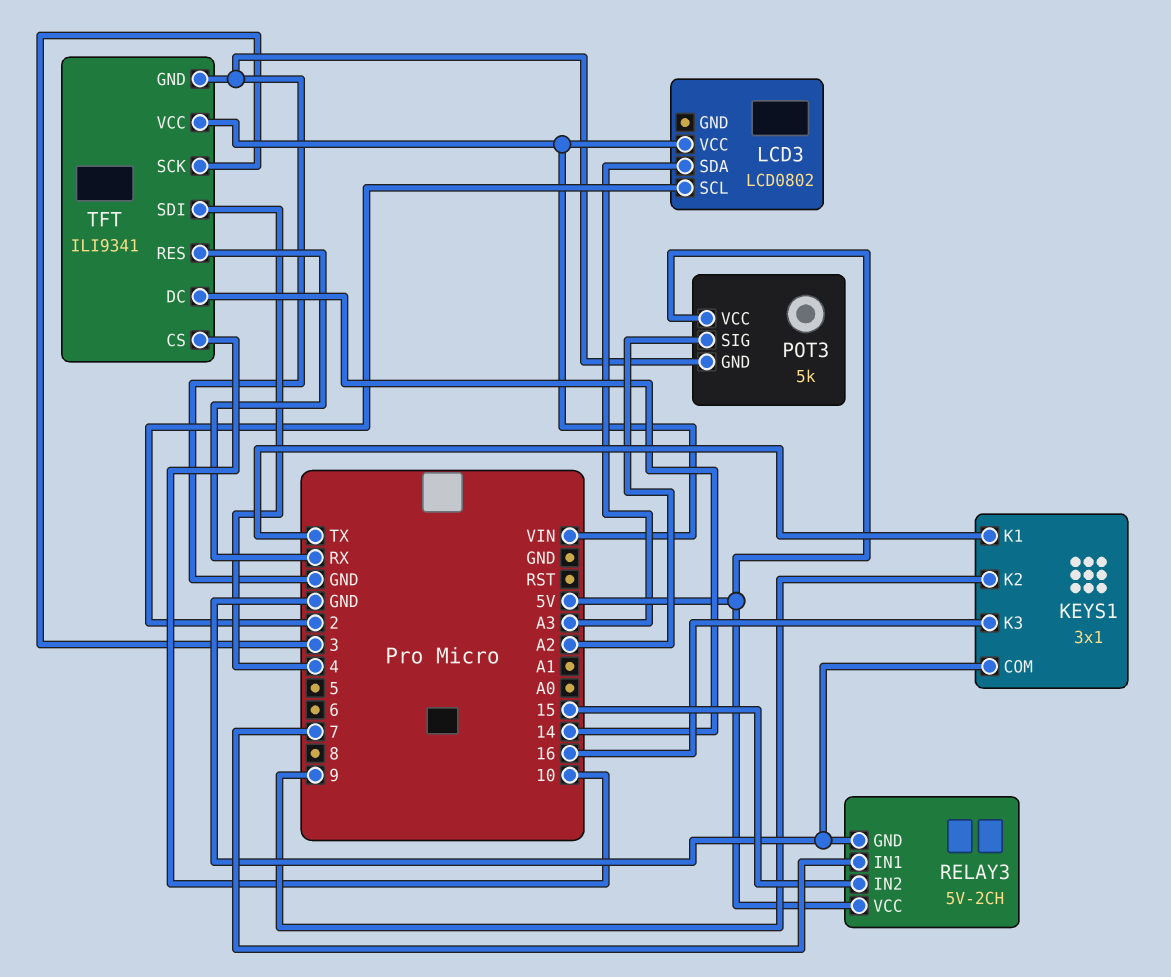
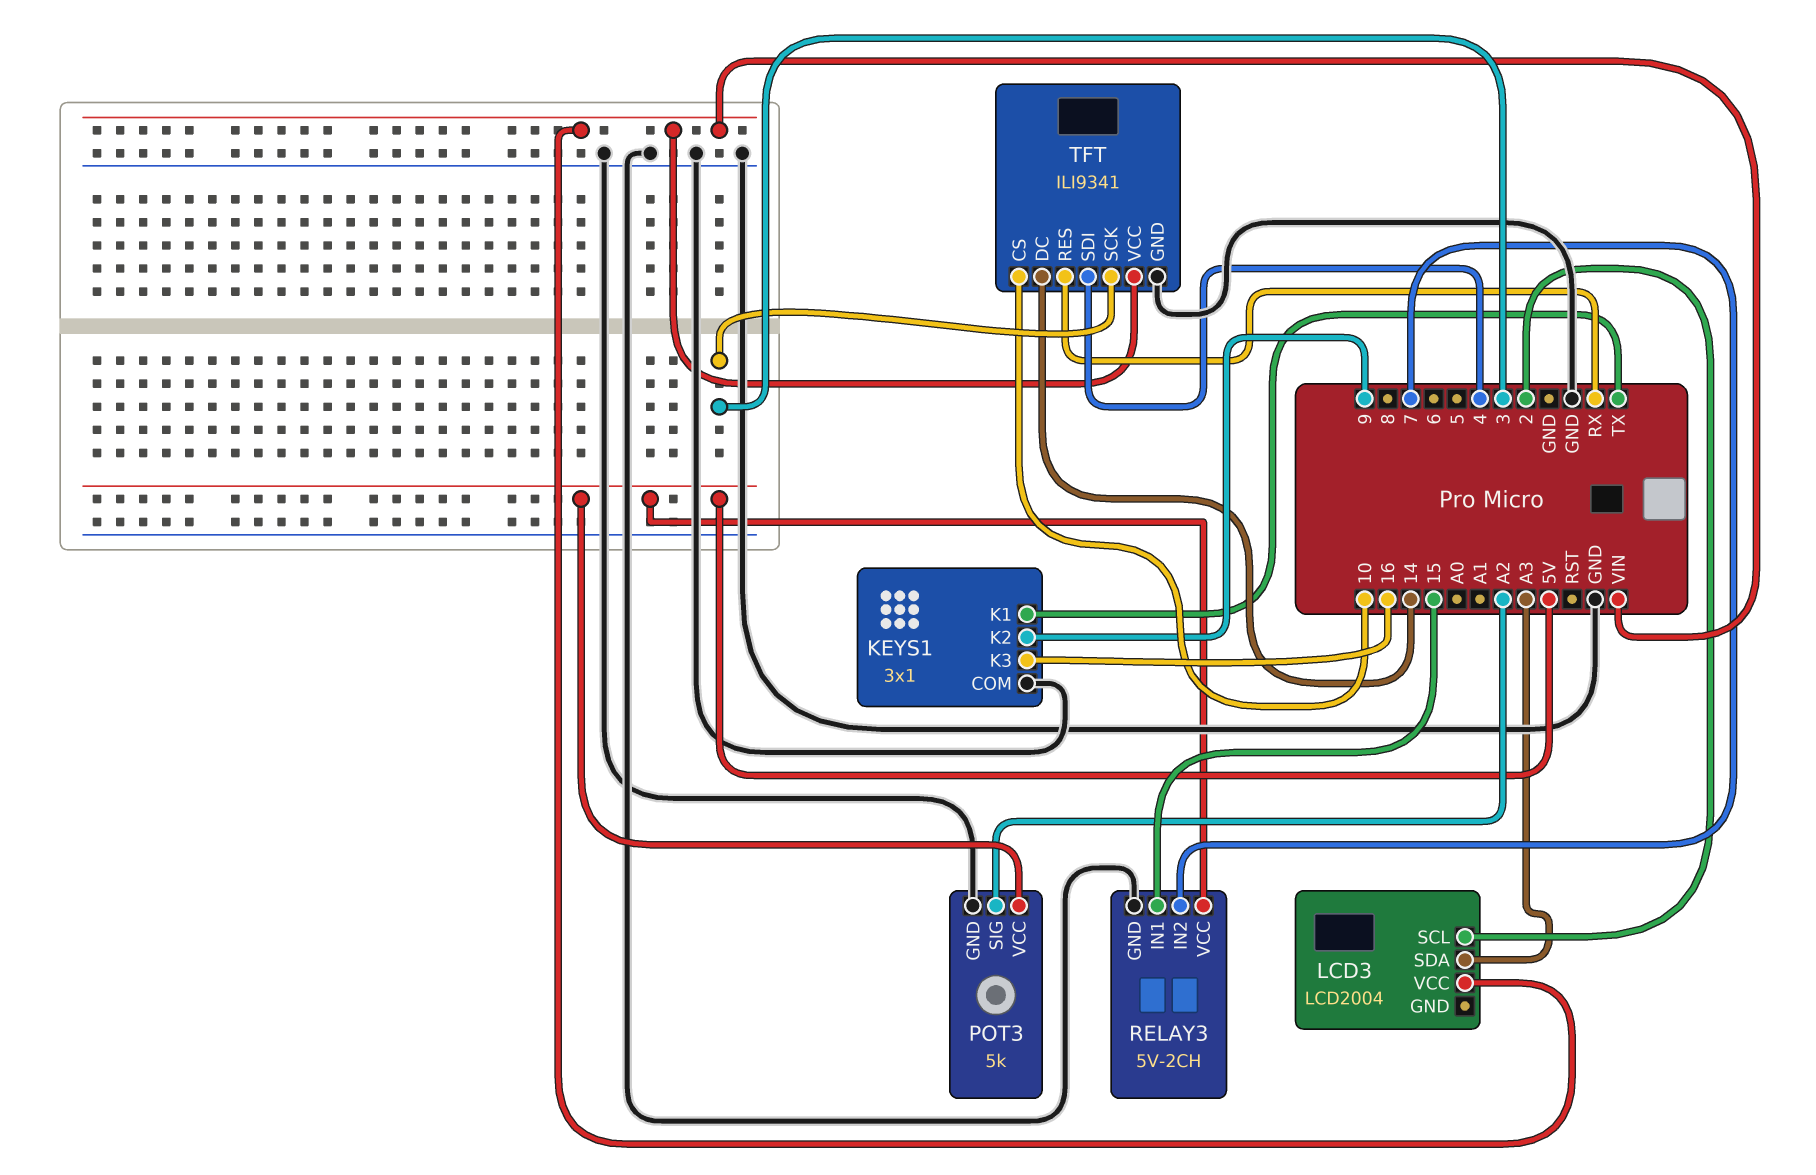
LCD3: LCD0802 -> LCD2004
RELAY3 pin IN1: 7 -> 15
RELAY3 pin IN2: 15 -> 7

